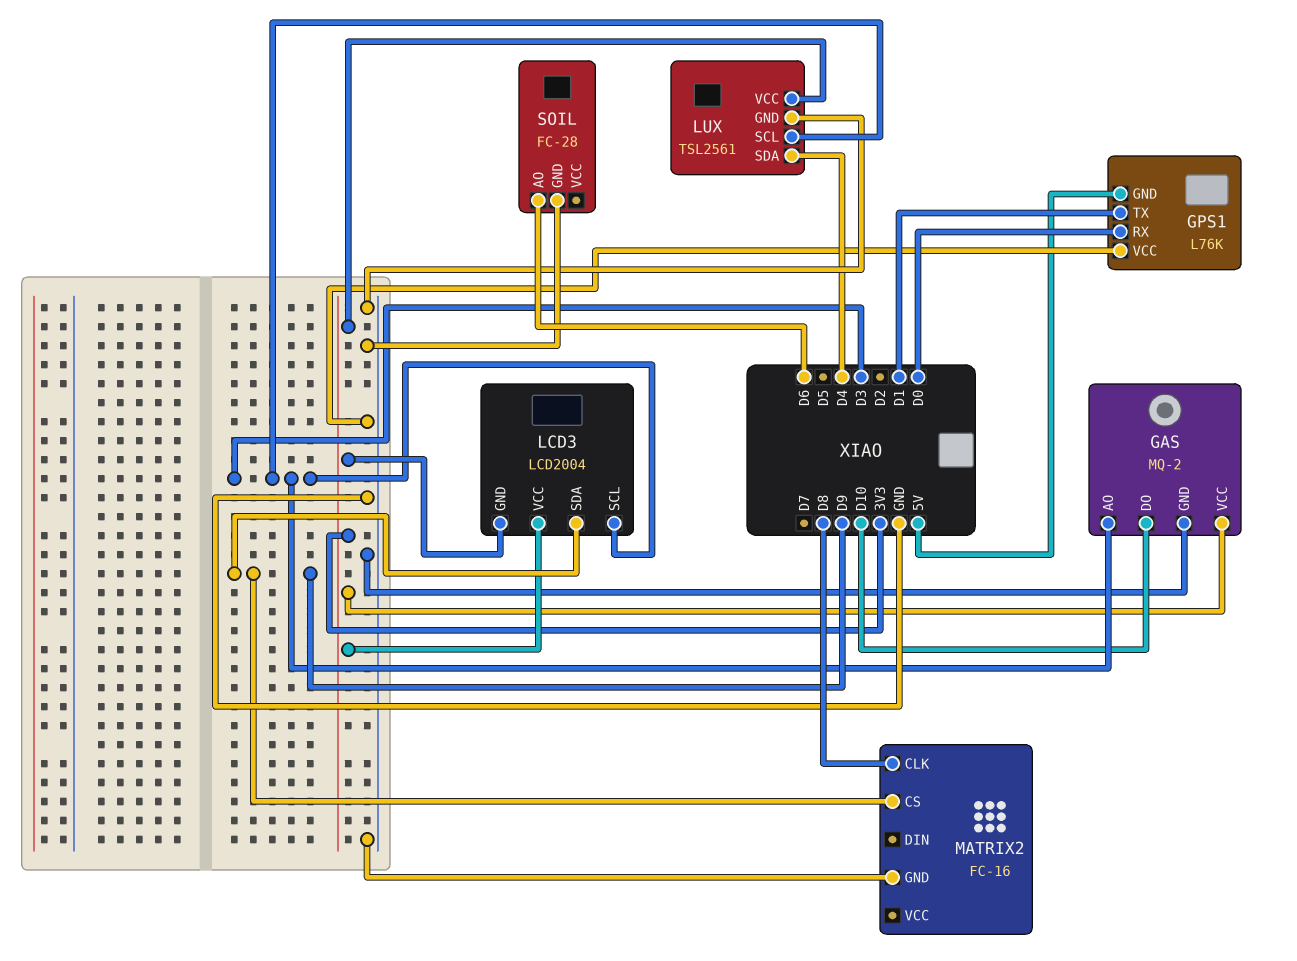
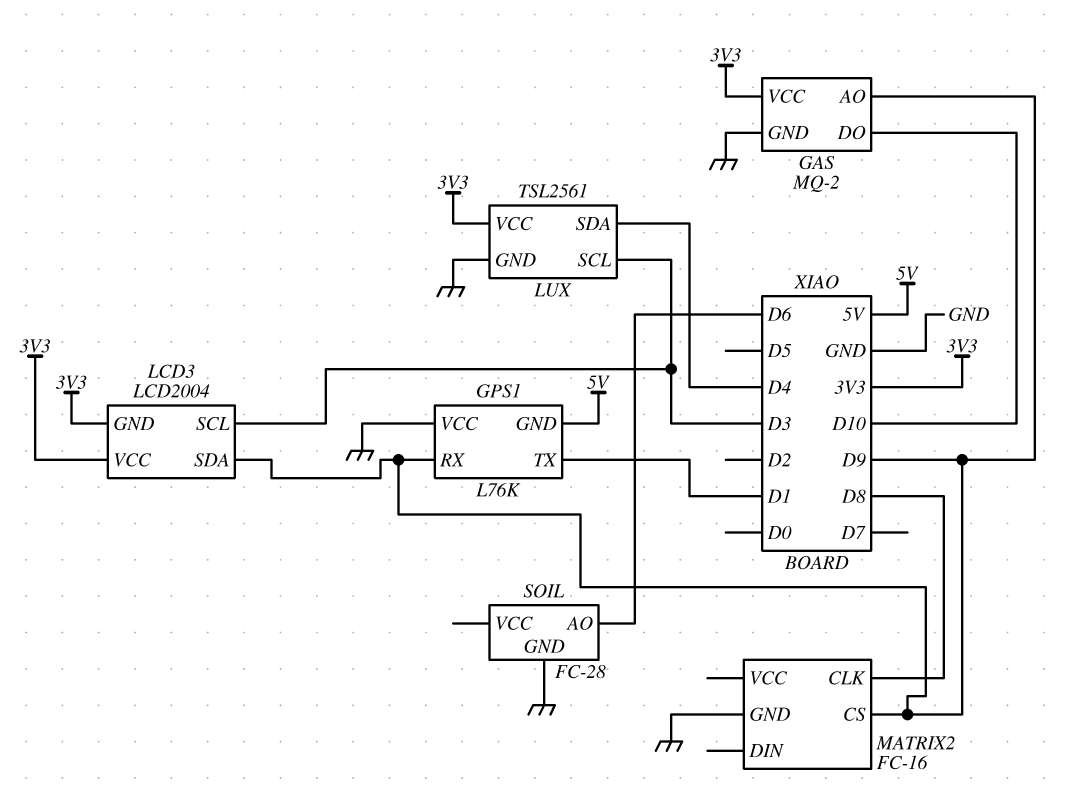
GAS pin AO: D3 -> D9
GPS1 pin RX: D0 -> D9

